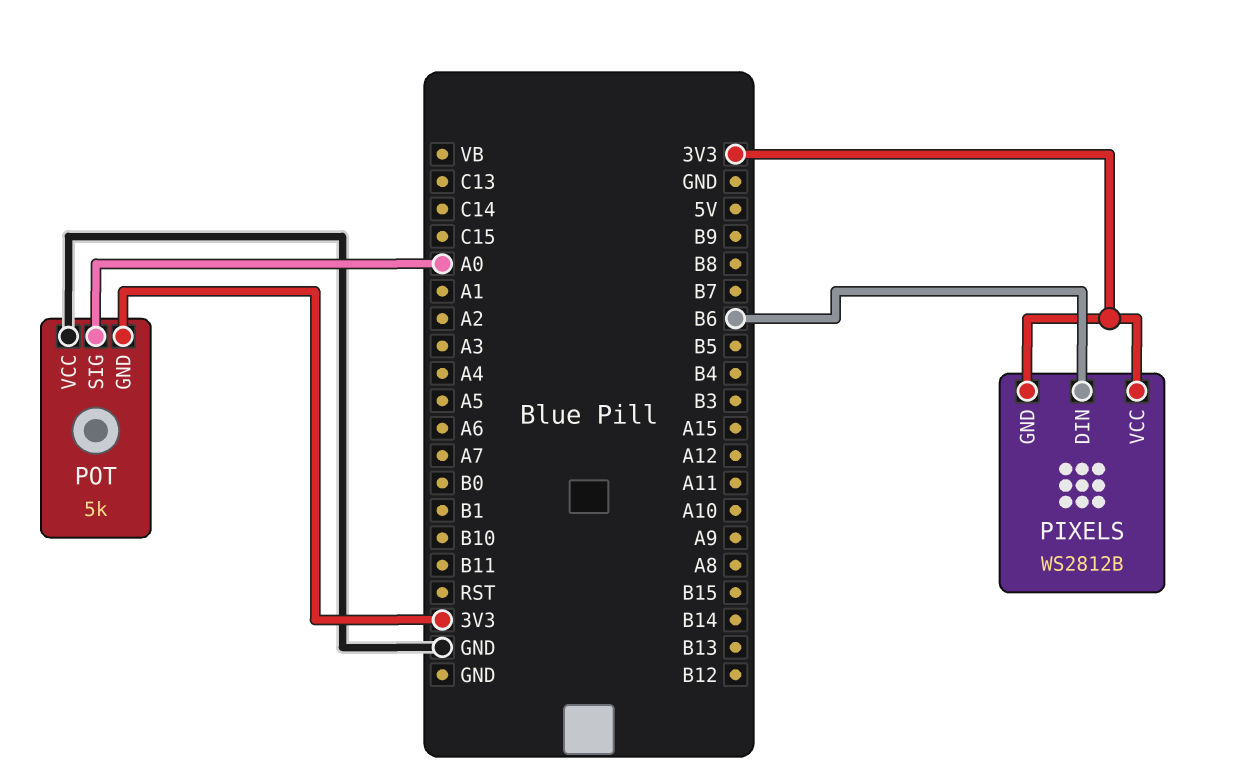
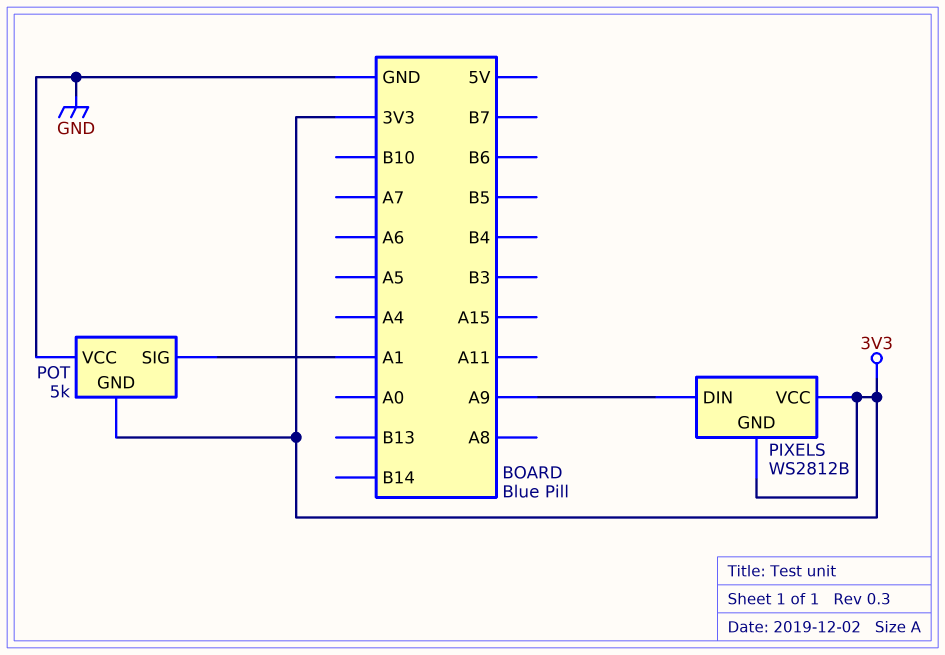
PIXELS pin DIN: B6 -> A9
POT pin SIG: A0 -> A1

